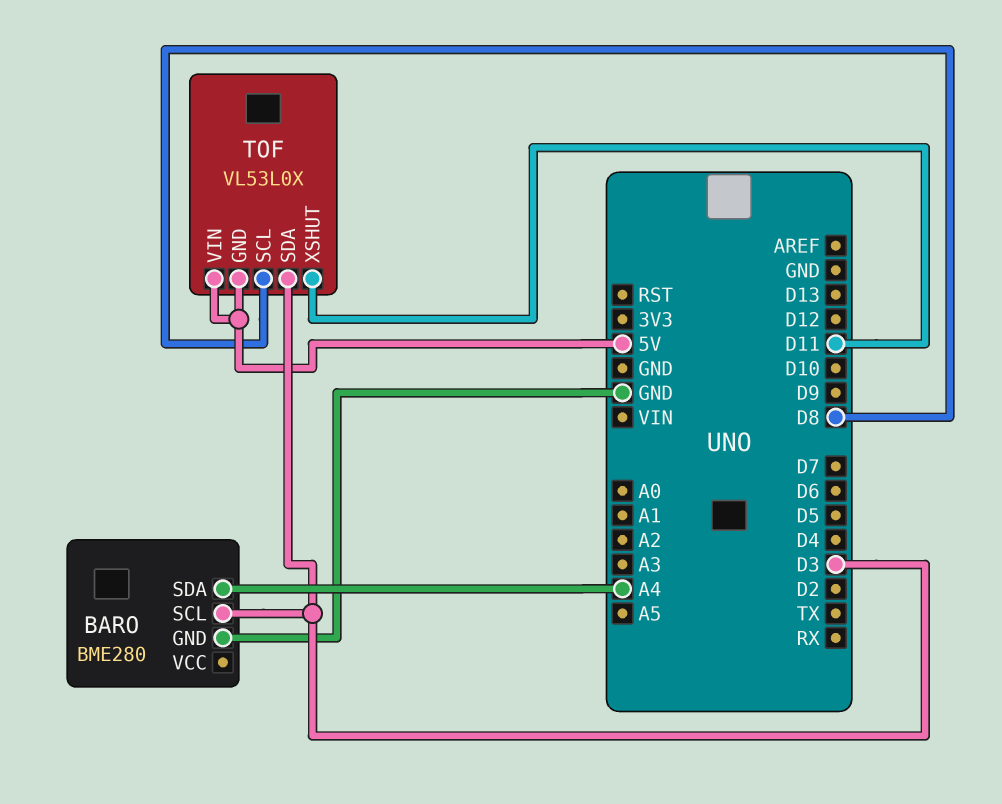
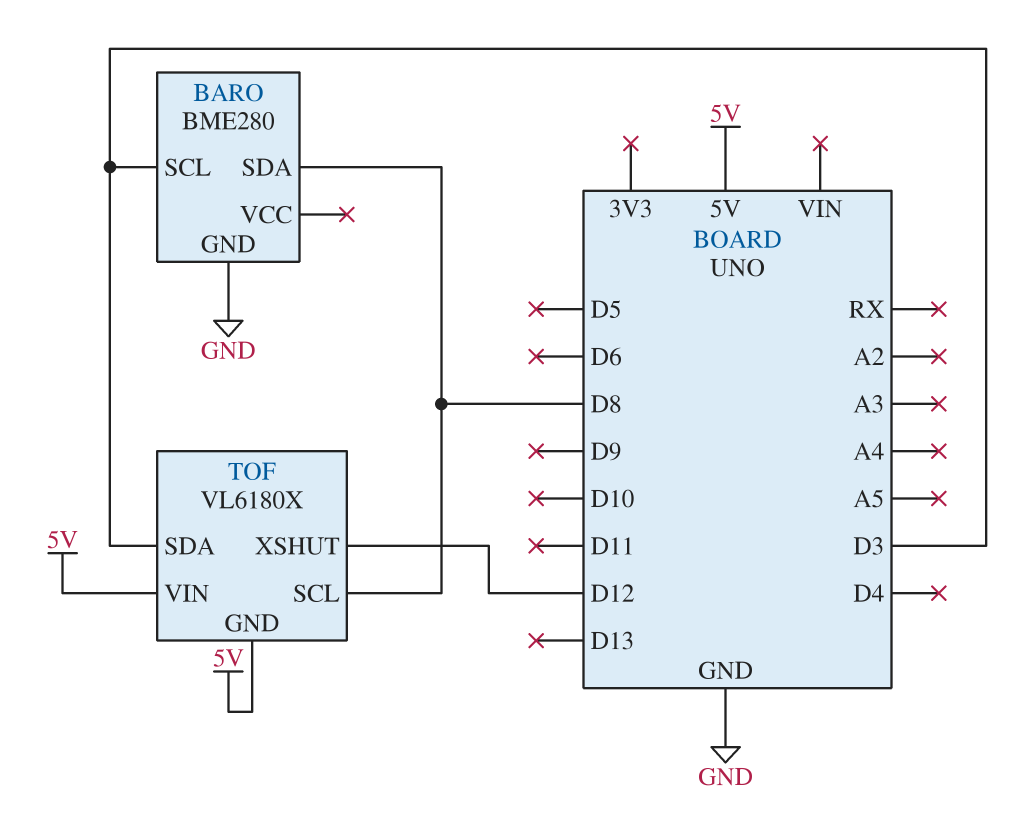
BARO pin SDA: A4 -> D8
TOF: VL53L0X -> VL6180X
TOF pin XSHUT: D11 -> D12

